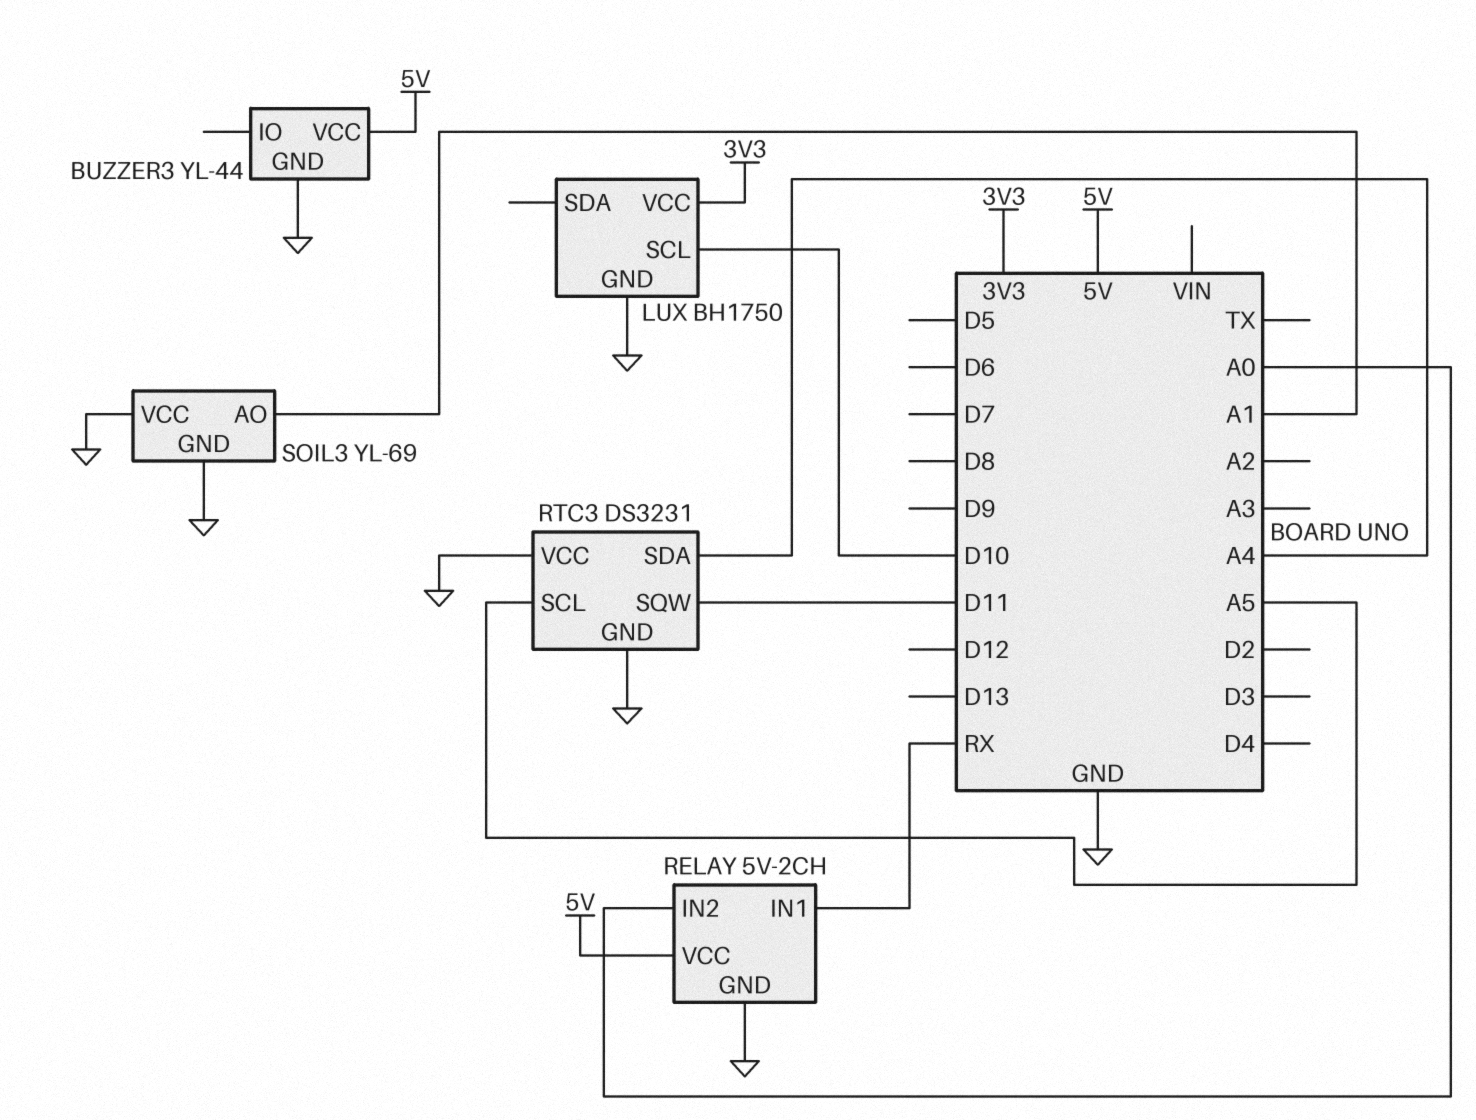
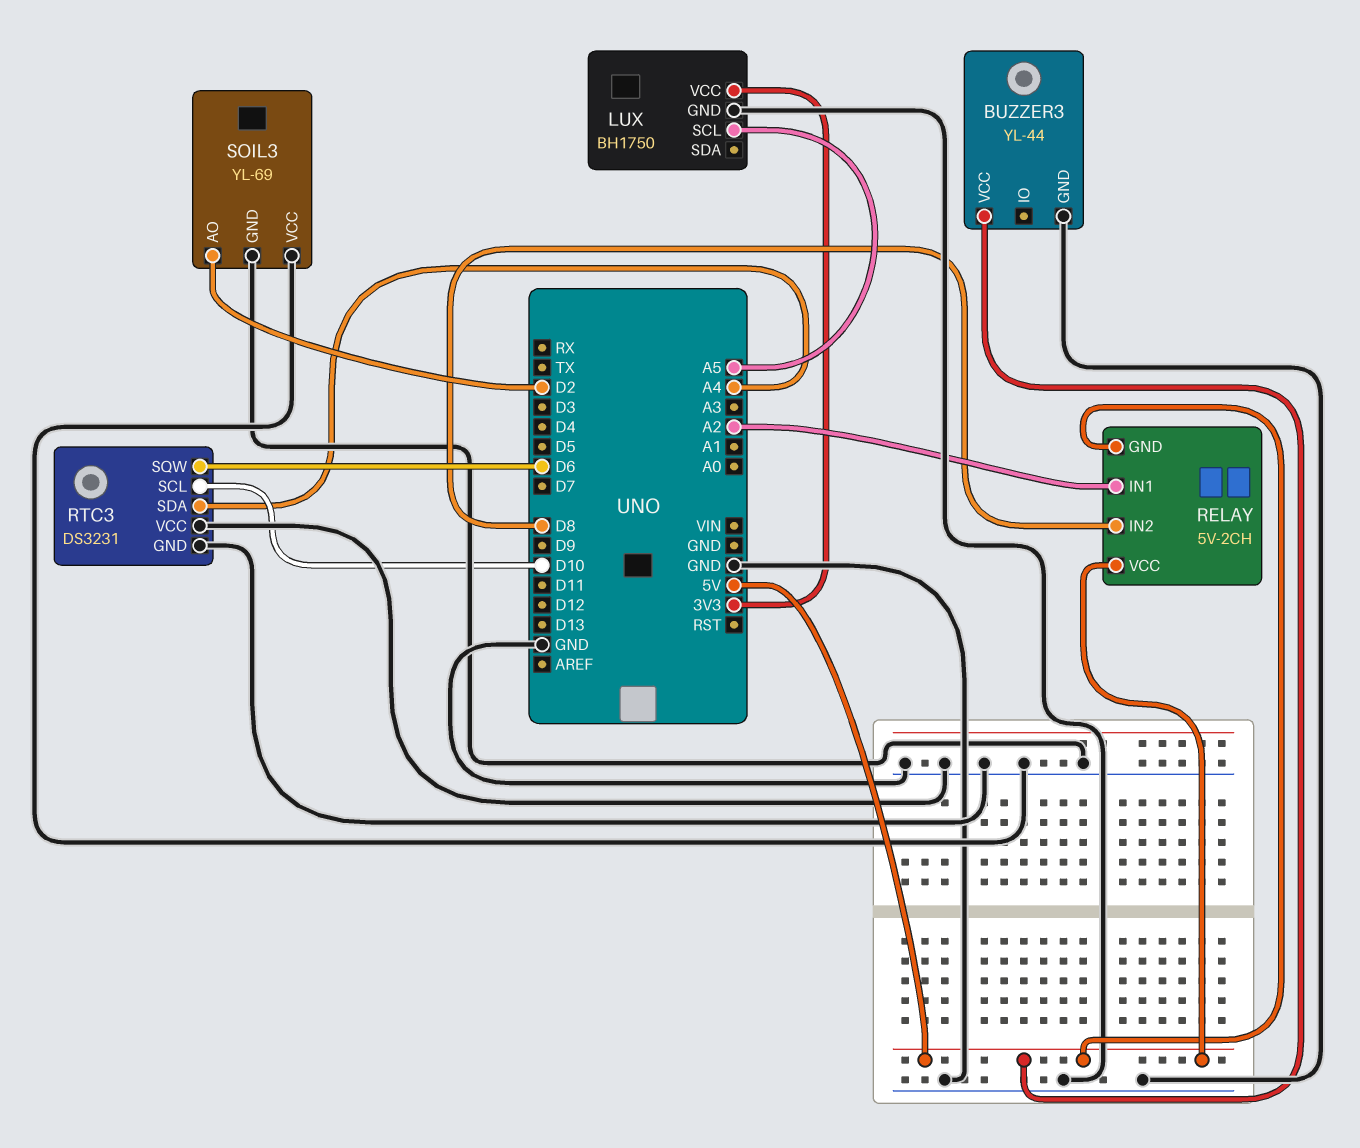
LUX pin SCL: D10 -> A5
RELAY pin GND: GND -> 5V
RELAY pin IN1: RX -> A2
RELAY pin IN2: A0 -> D8
RTC3 pin SCL: A5 -> D10
RTC3 pin SQW: D11 -> D6
SOIL3 pin AO: A1 -> D2

